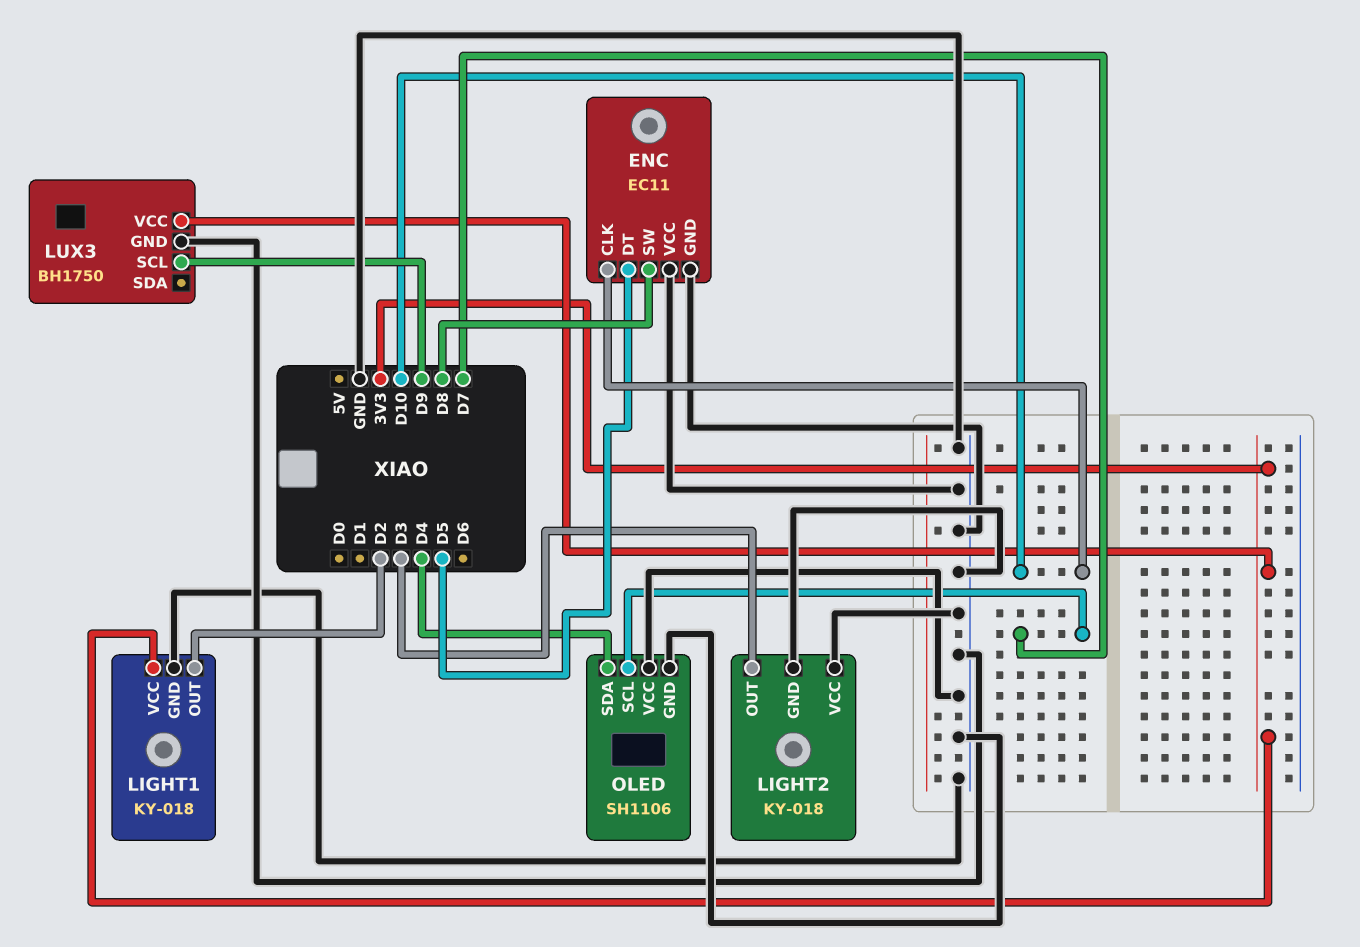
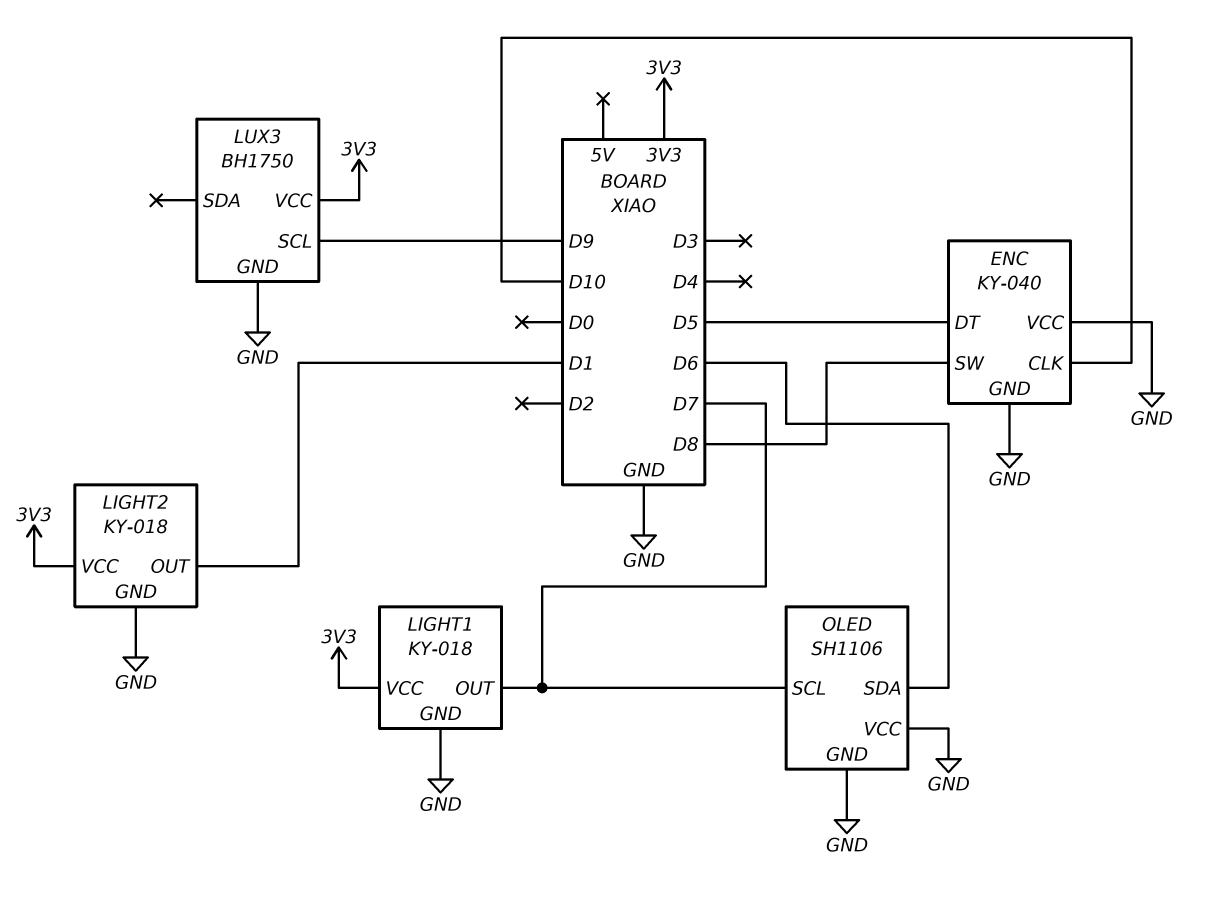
ENC: EC11 -> KY-040
LIGHT1 pin OUT: D2 -> D7
LIGHT2 pin OUT: D3 -> D1
LIGHT2 pin VCC: GND -> 3V3
OLED pin SDA: D4 -> D6

